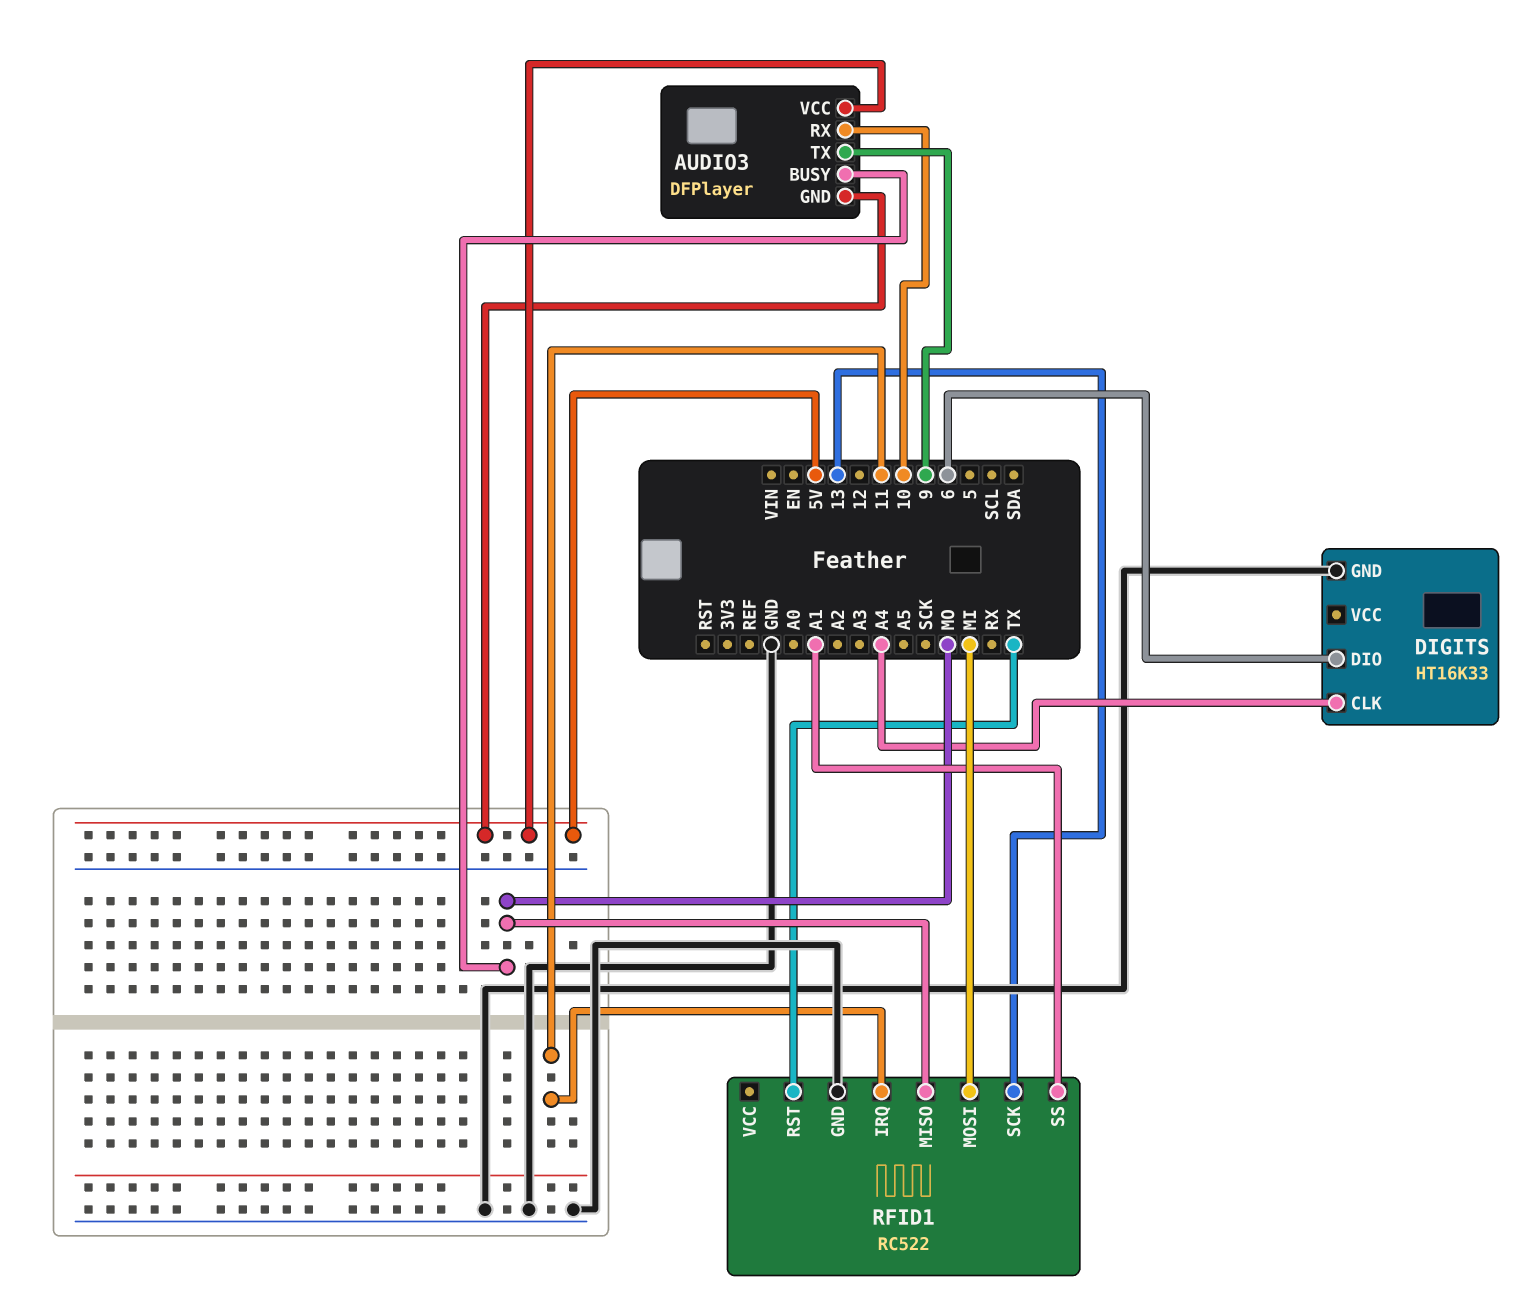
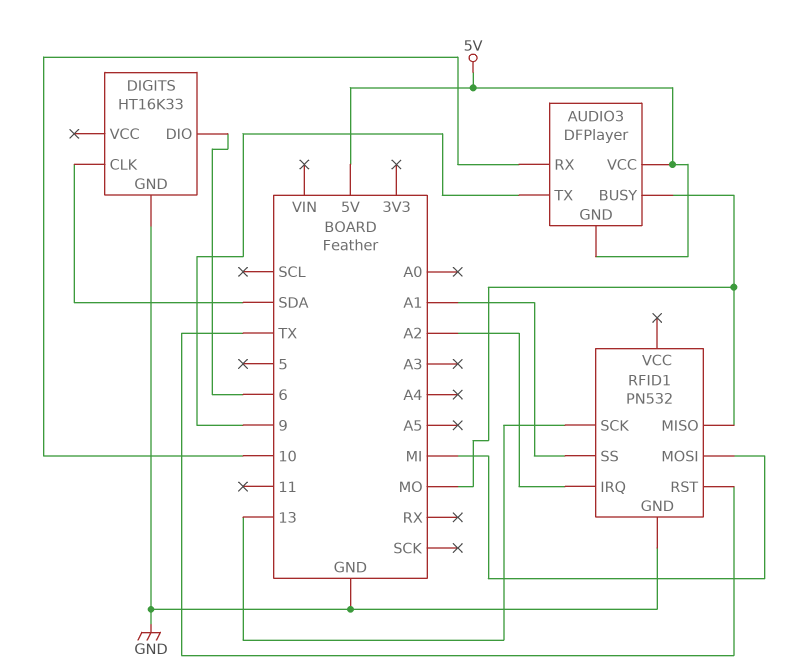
DIGITS pin CLK: A4 -> SDA
RFID1: RC522 -> PN532
RFID1 pin IRQ: 11 -> A2

